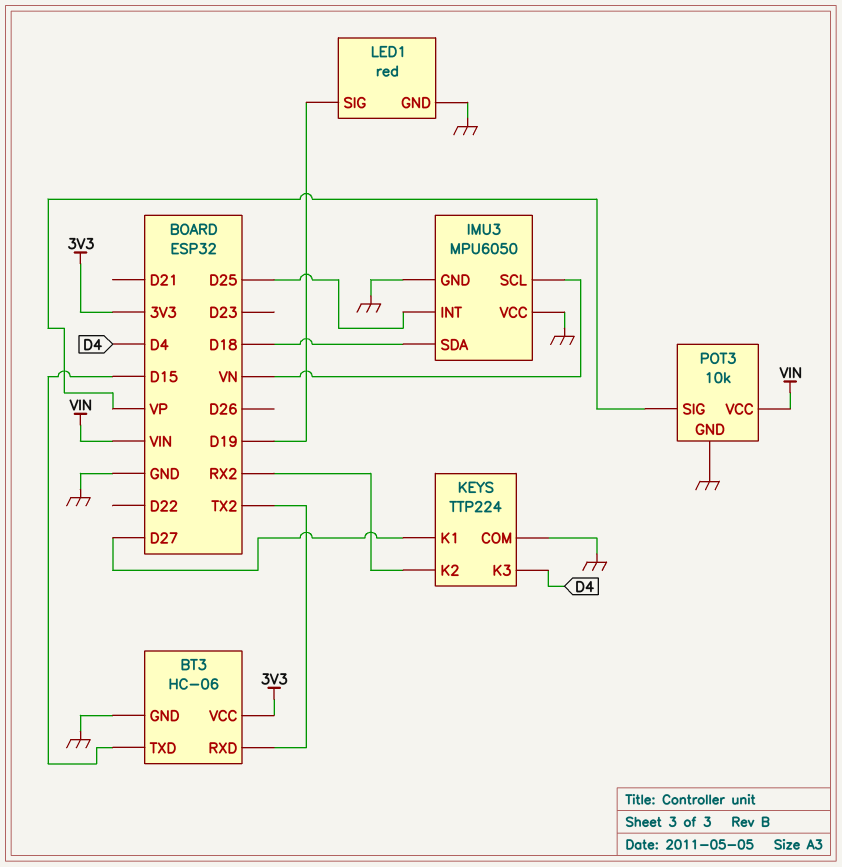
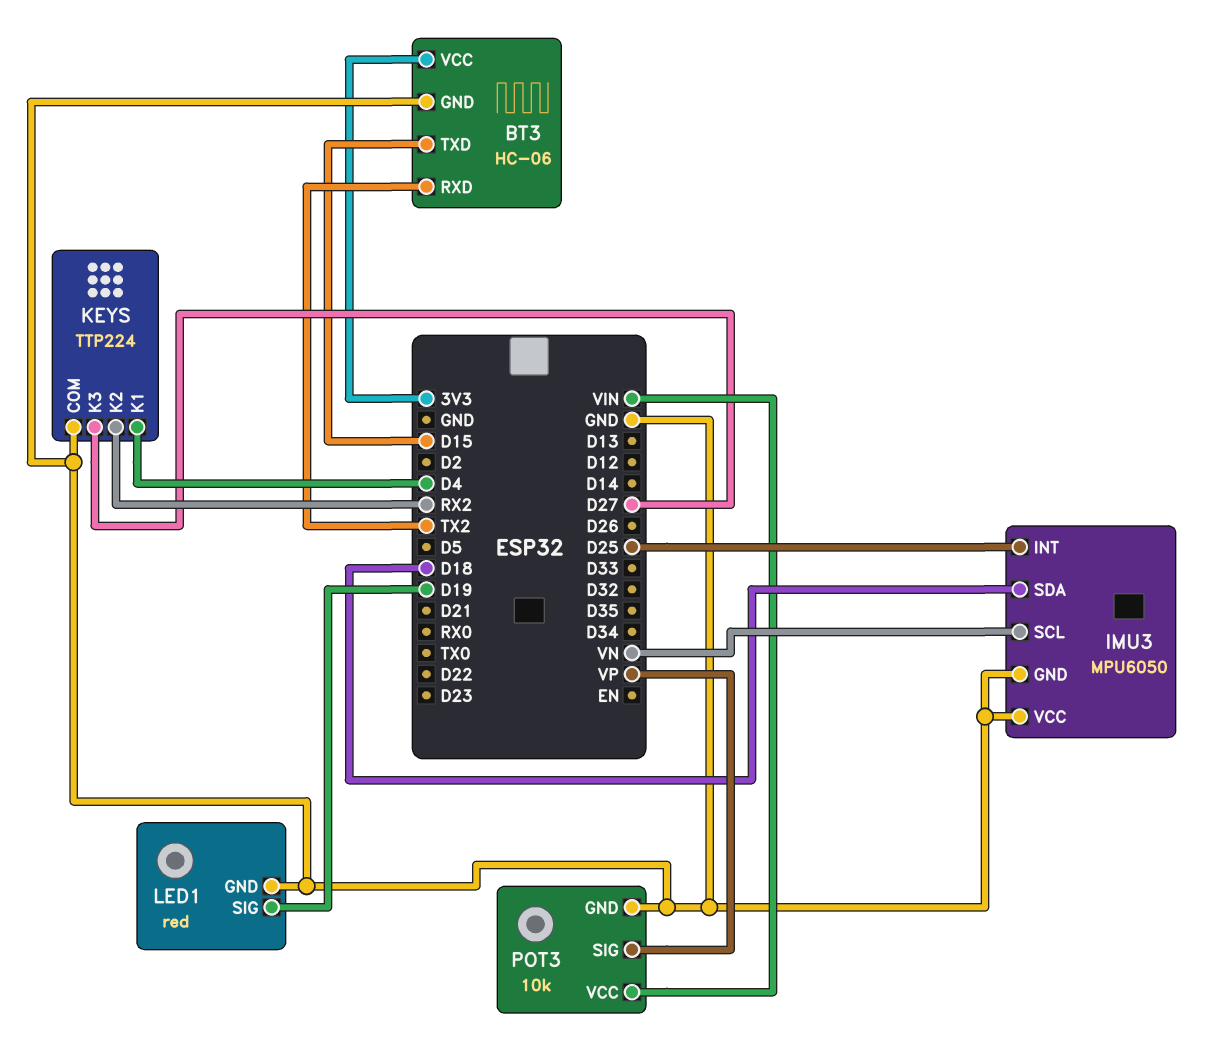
KEYS pin K1: D27 -> D4
KEYS pin K3: D4 -> D27

